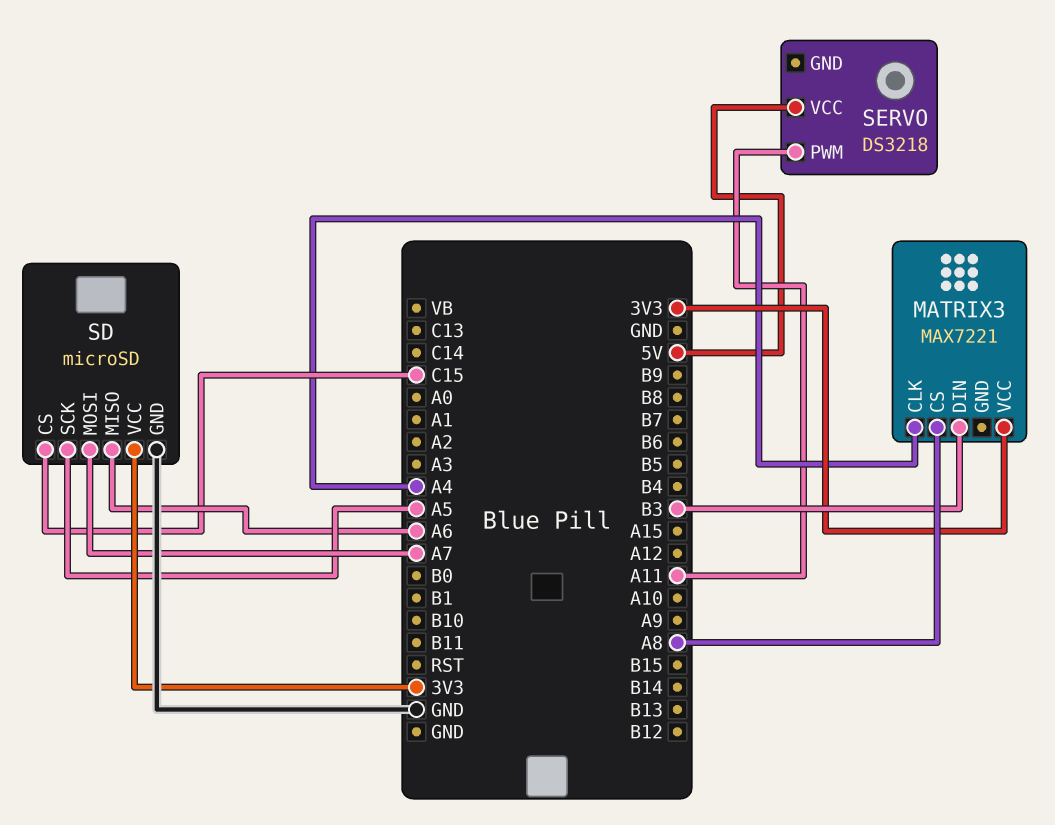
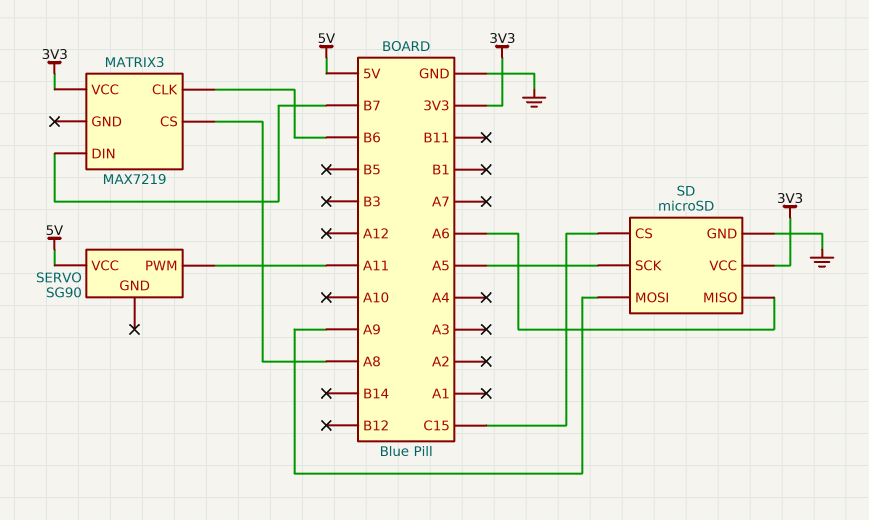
MATRIX3: MAX7221 -> MAX7219
MATRIX3 pin CLK: A4 -> B6
MATRIX3 pin DIN: B3 -> B7
SD pin MOSI: A7 -> A9
SERVO: DS3218 -> SG90

